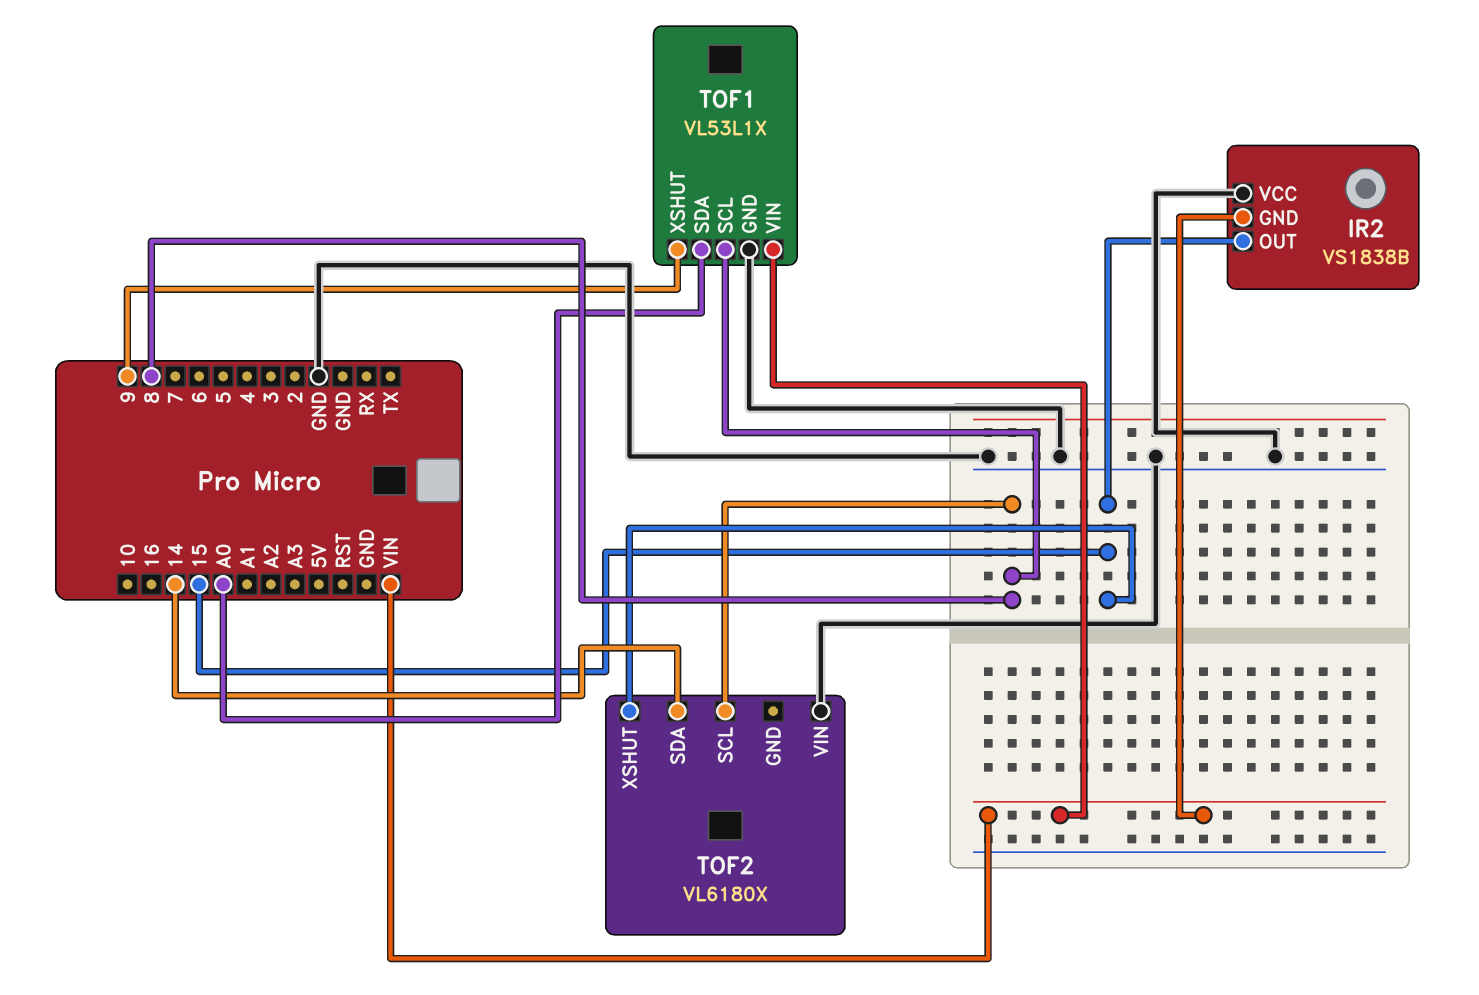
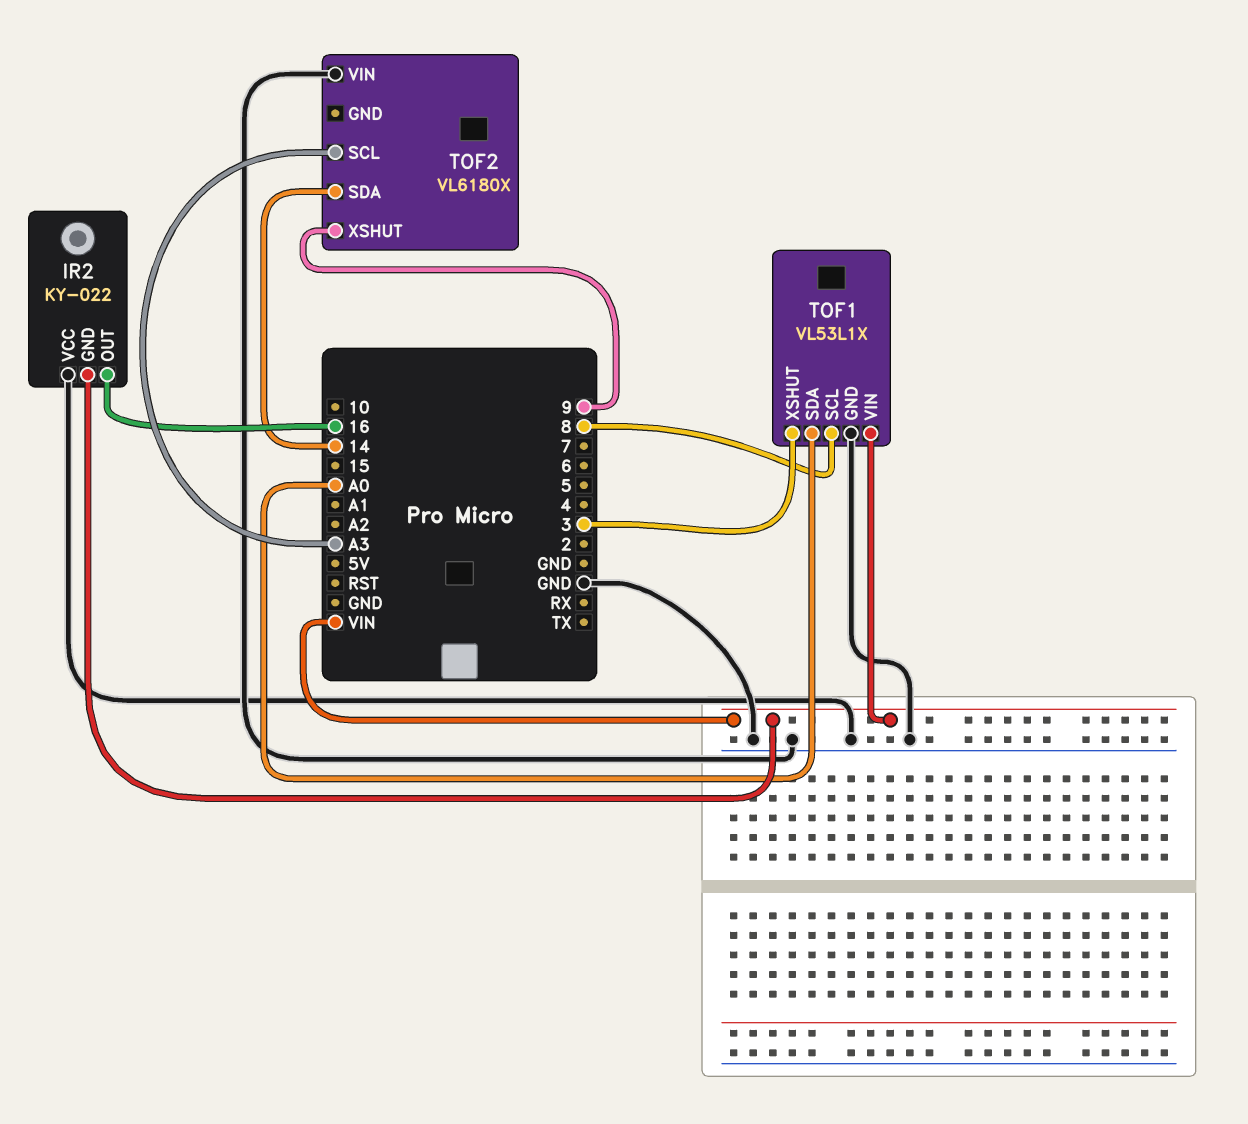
IR2: VS1838B -> KY-022
IR2 pin OUT: 15 -> 16
TOF1 pin XSHUT: 9 -> 3
TOF2 pin SCL: 8 -> A3
TOF2 pin XSHUT: 15 -> 9

